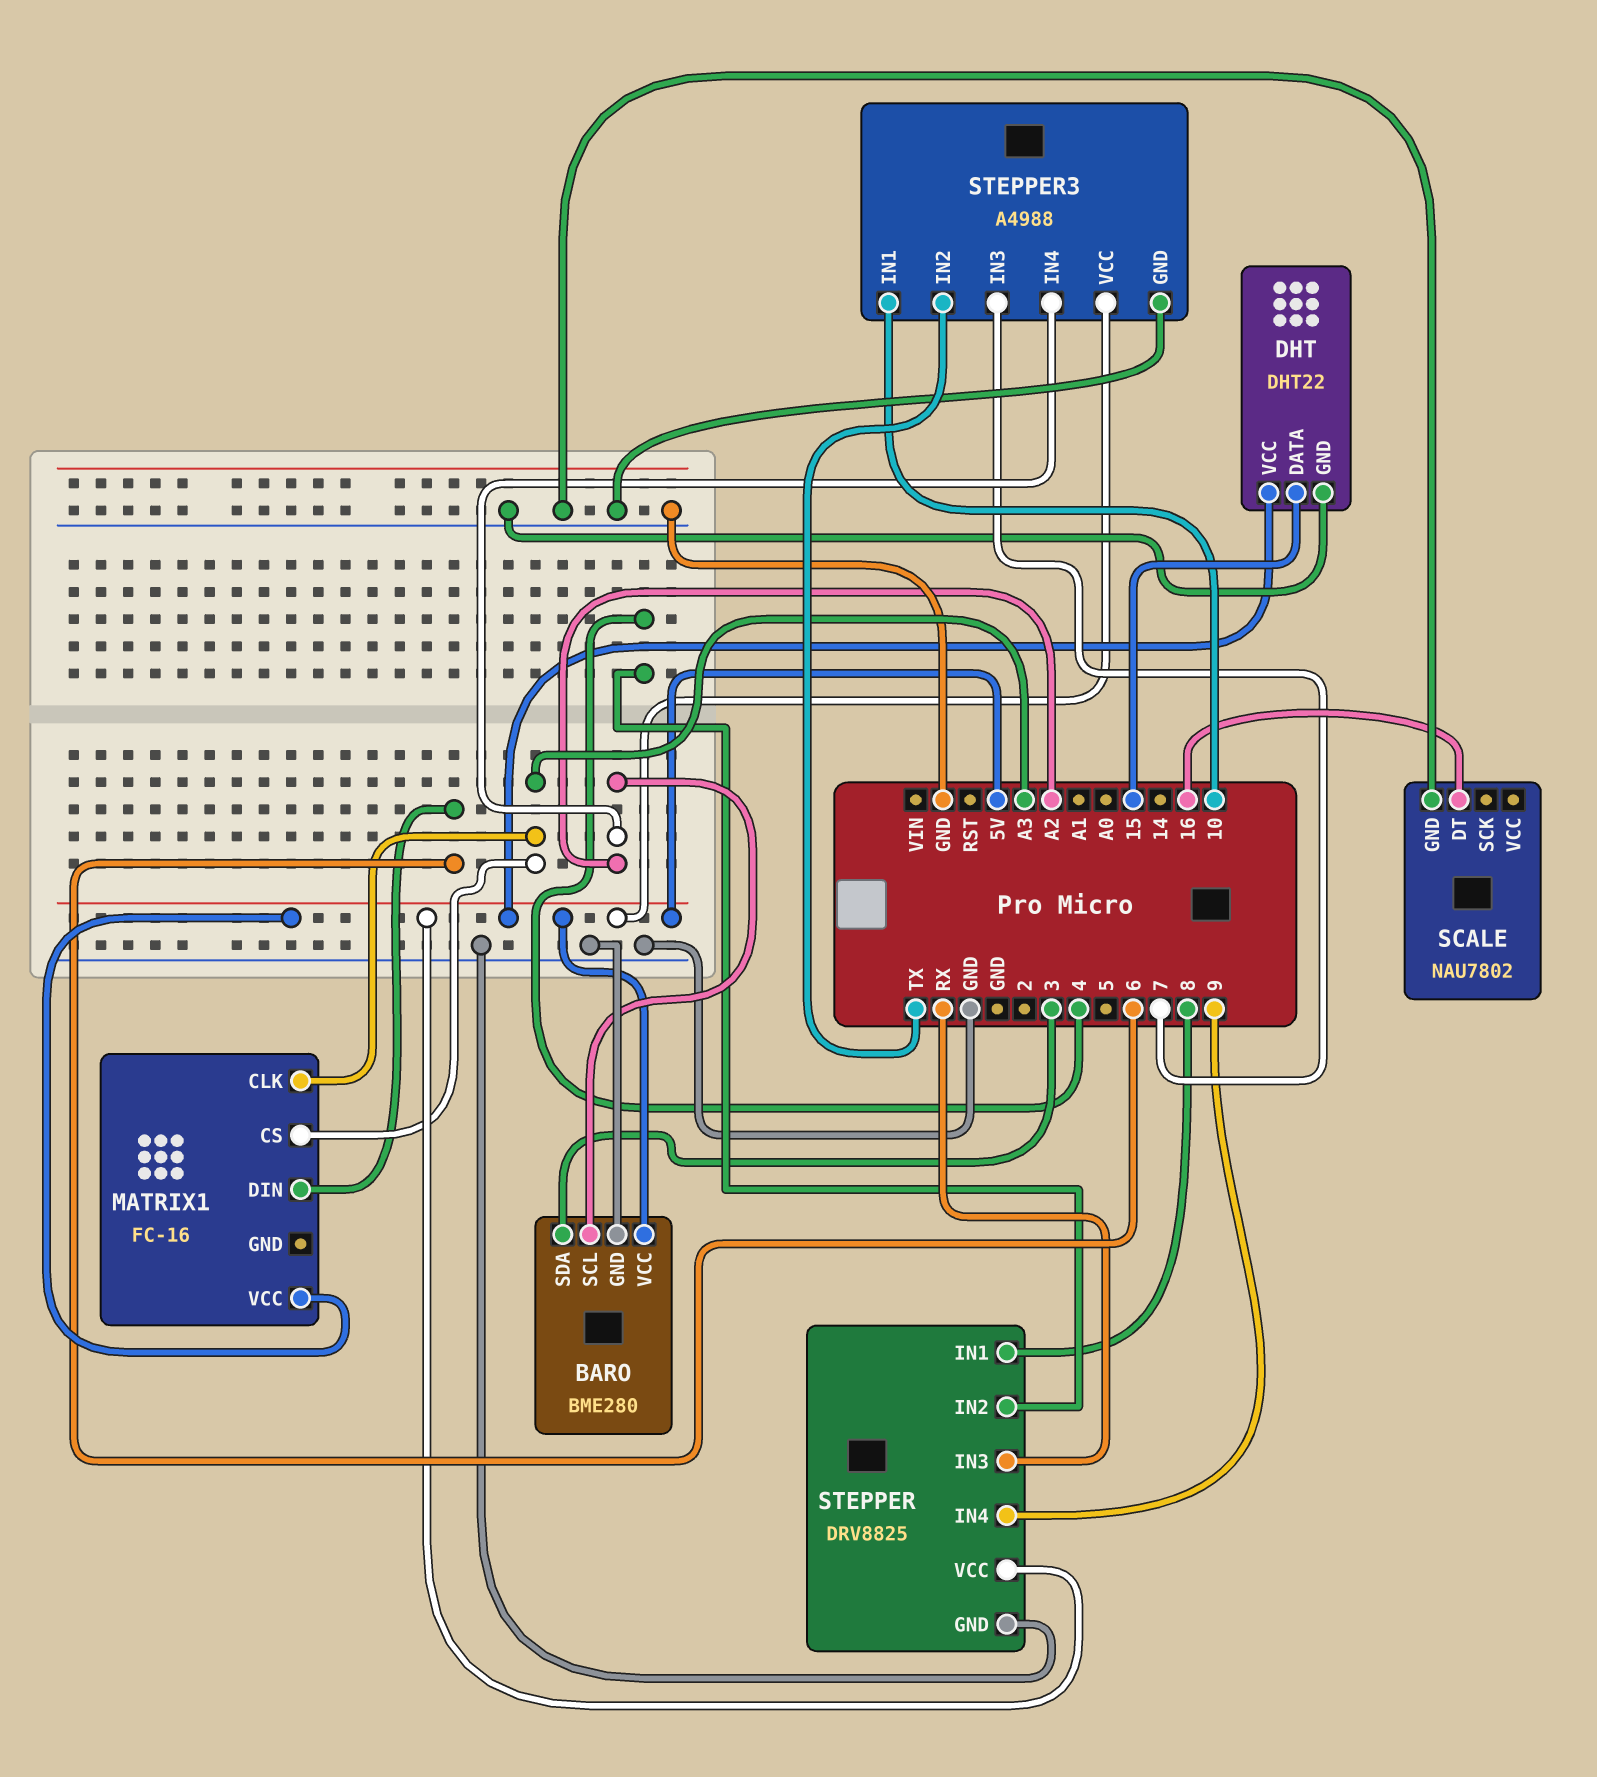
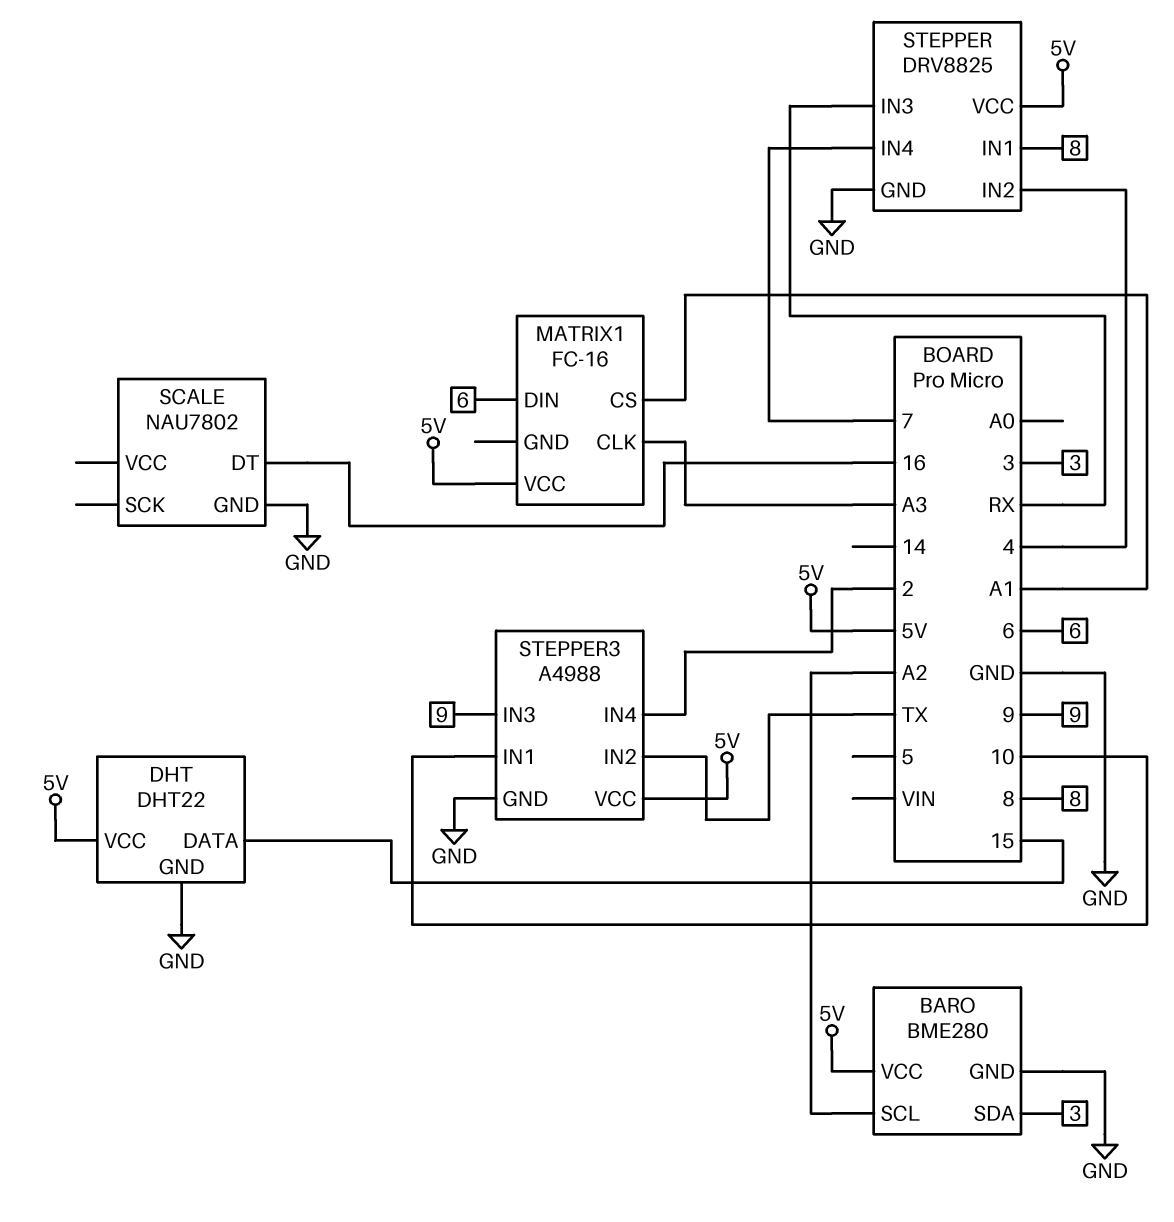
MATRIX1 pin CS: A3 -> A1
STEPPER pin IN4: 9 -> 7
STEPPER3 pin IN3: 7 -> 9
STEPPER3 pin IN4: A2 -> 2

